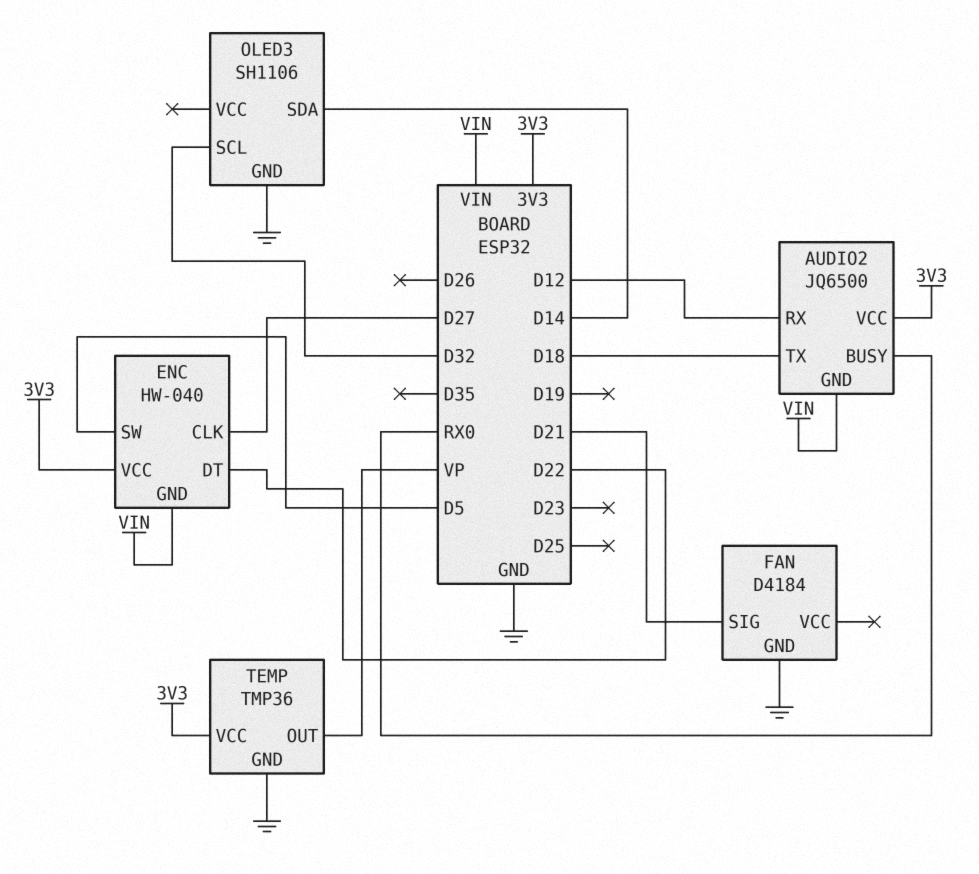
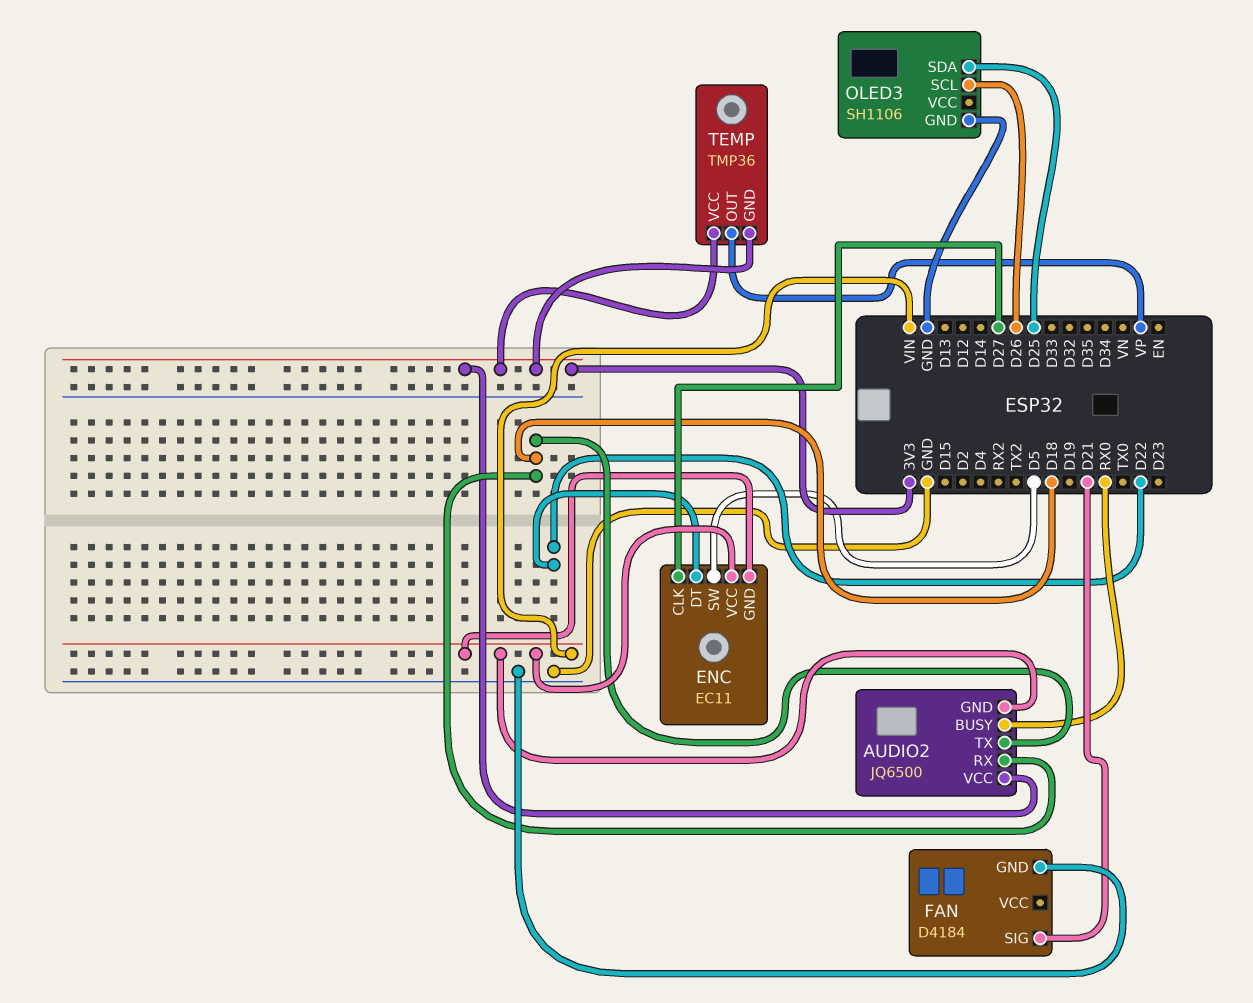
AUDIO2 pin RX: D12 -> D18
ENC: HW-040 -> EC11
ENC pin VCC: 3V3 -> VIN
OLED3 pin SCL: D32 -> D26
OLED3 pin SDA: D14 -> D25
TEMP pin GND: GND -> 3V3

